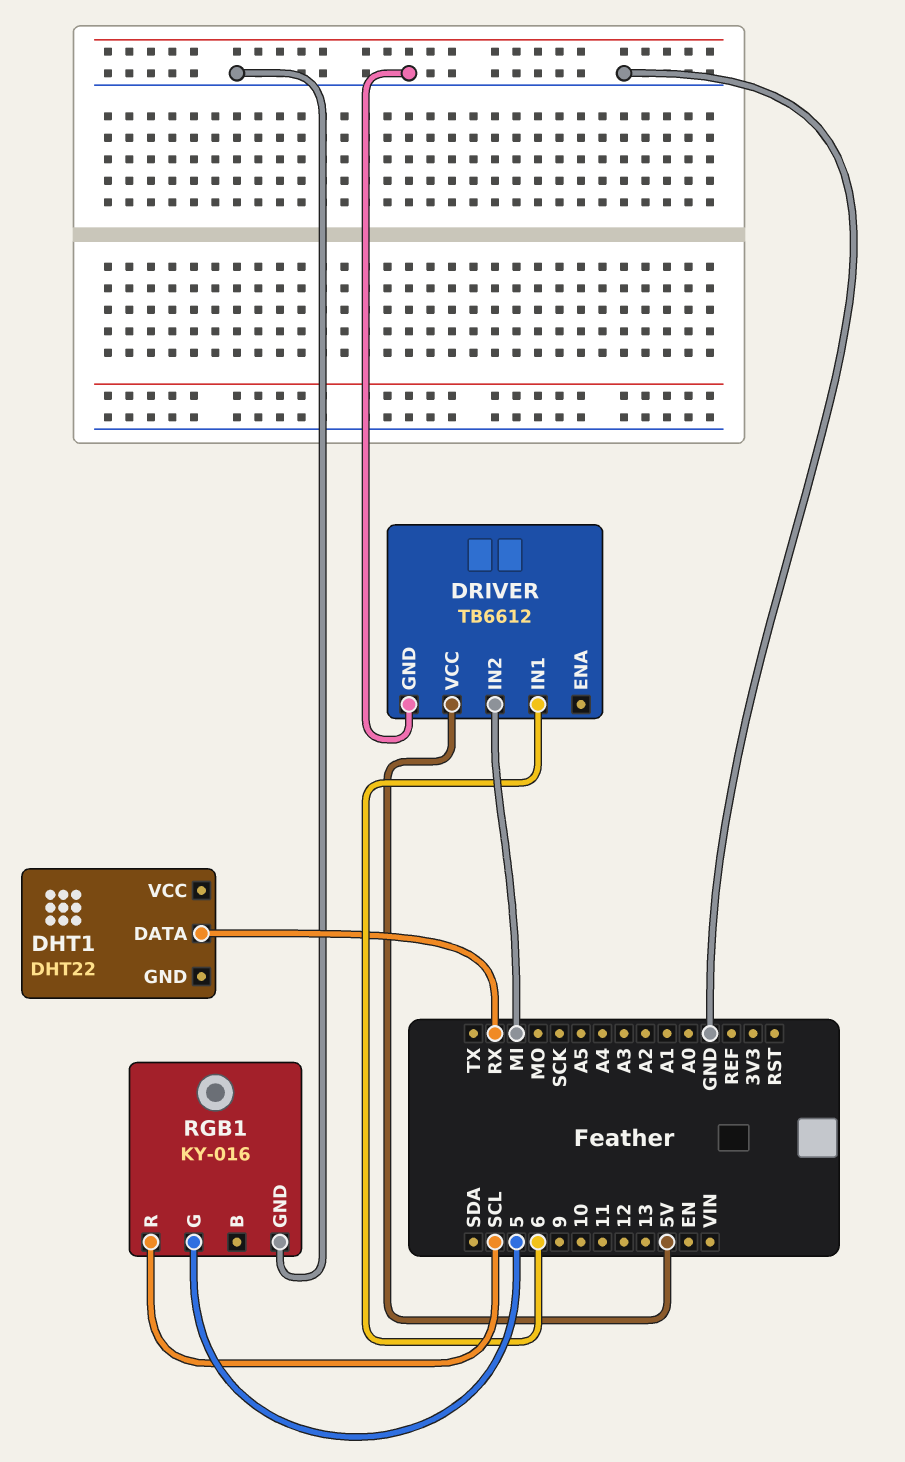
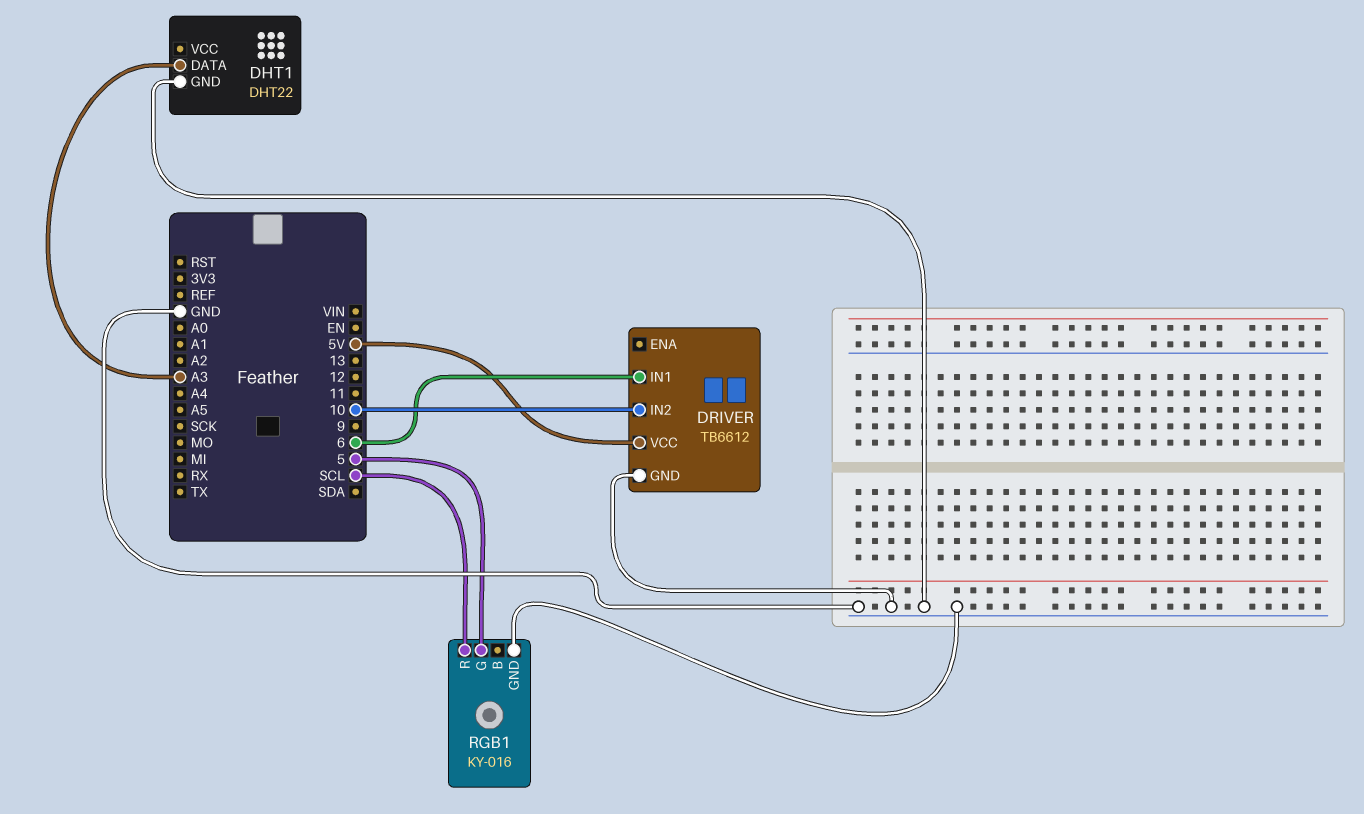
DHT1 pin DATA: RX -> A3
DHT1 pin GND: none -> GND
DRIVER pin IN2: MI -> 10

